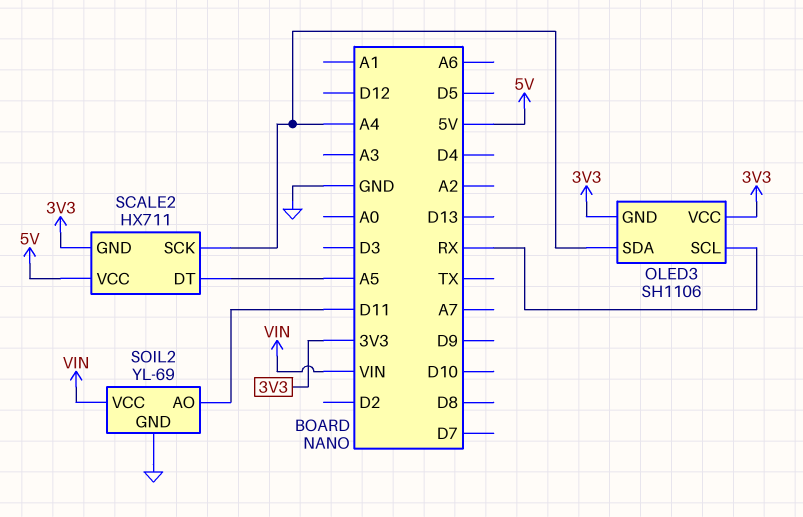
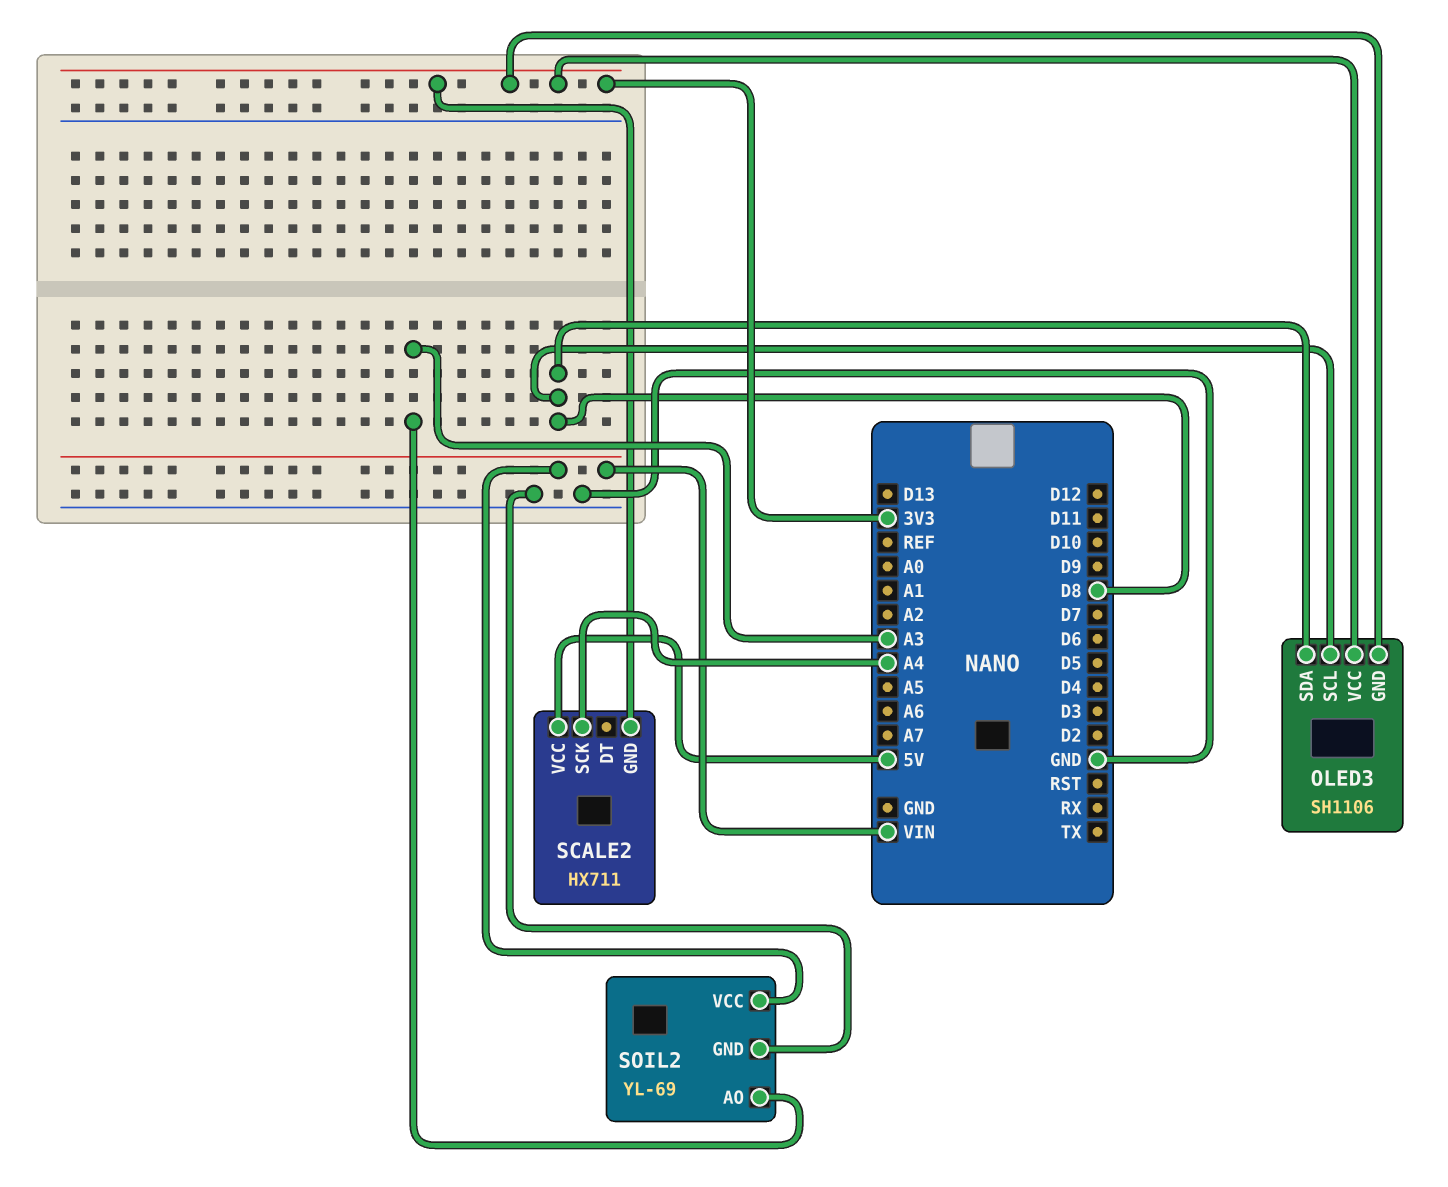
OLED3 pin SCL: RX -> D8
OLED3 pin SDA: A4 -> D8
SCALE2 pin DT: A5 -> none
SOIL2 pin AO: D11 -> A3

